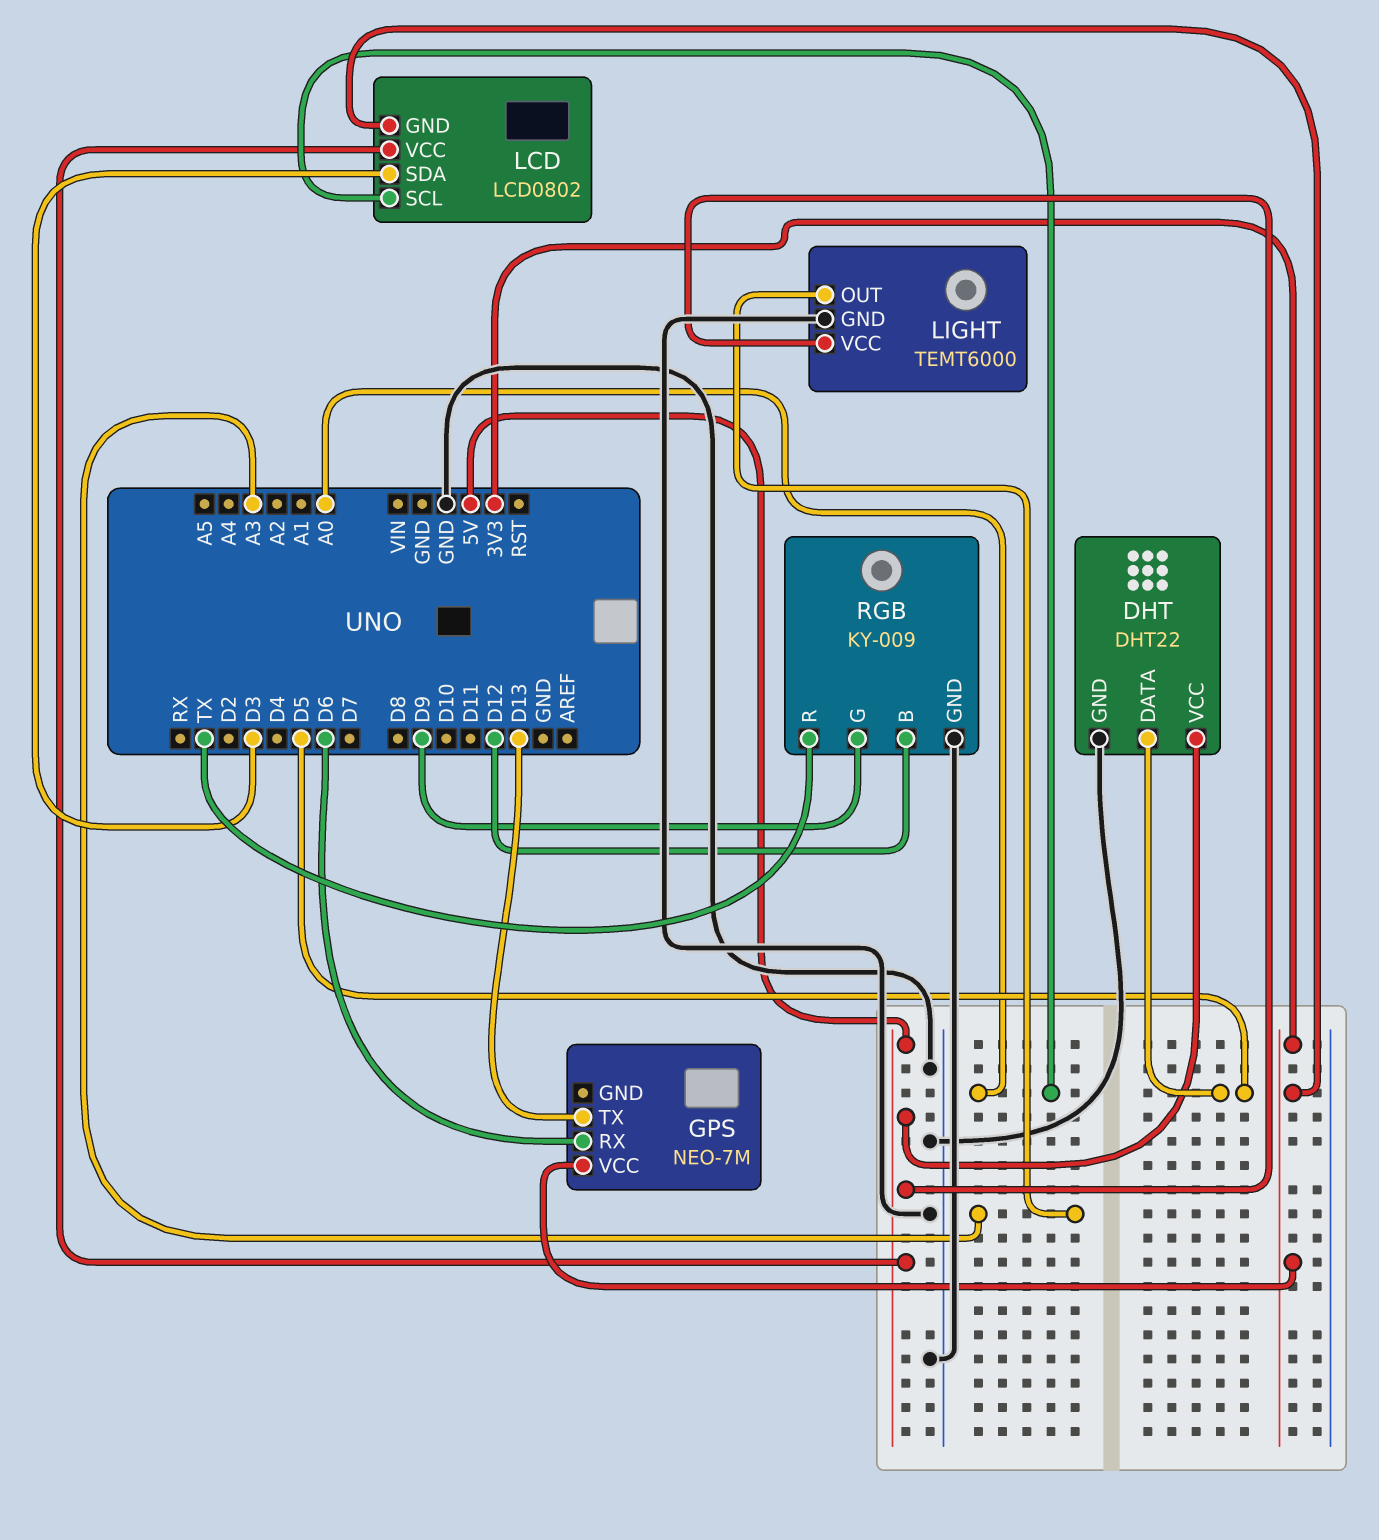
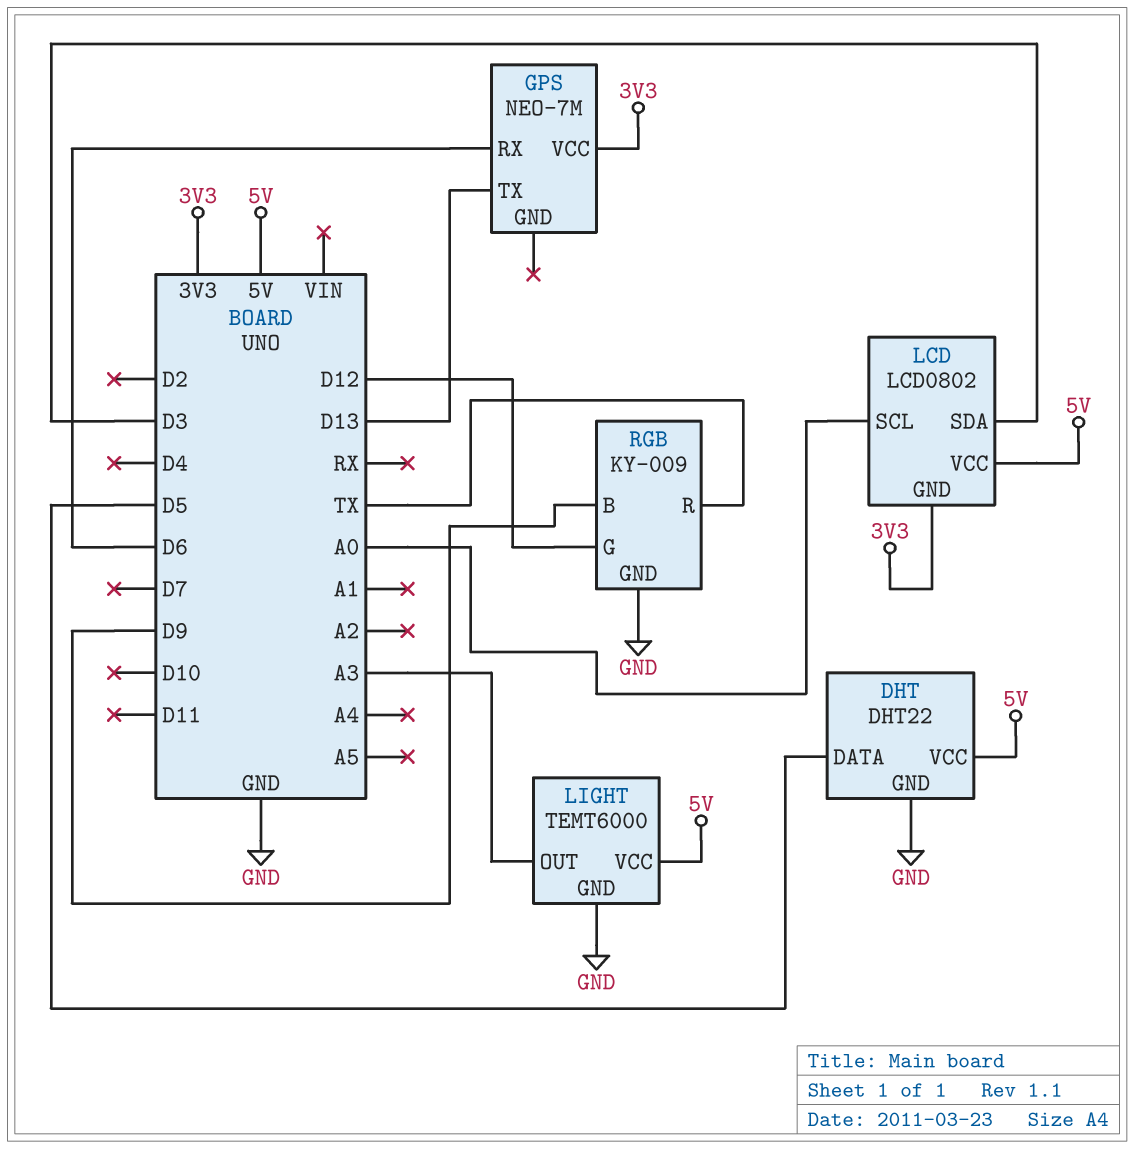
RGB pin B: D12 -> D9
RGB pin G: D9 -> D12

